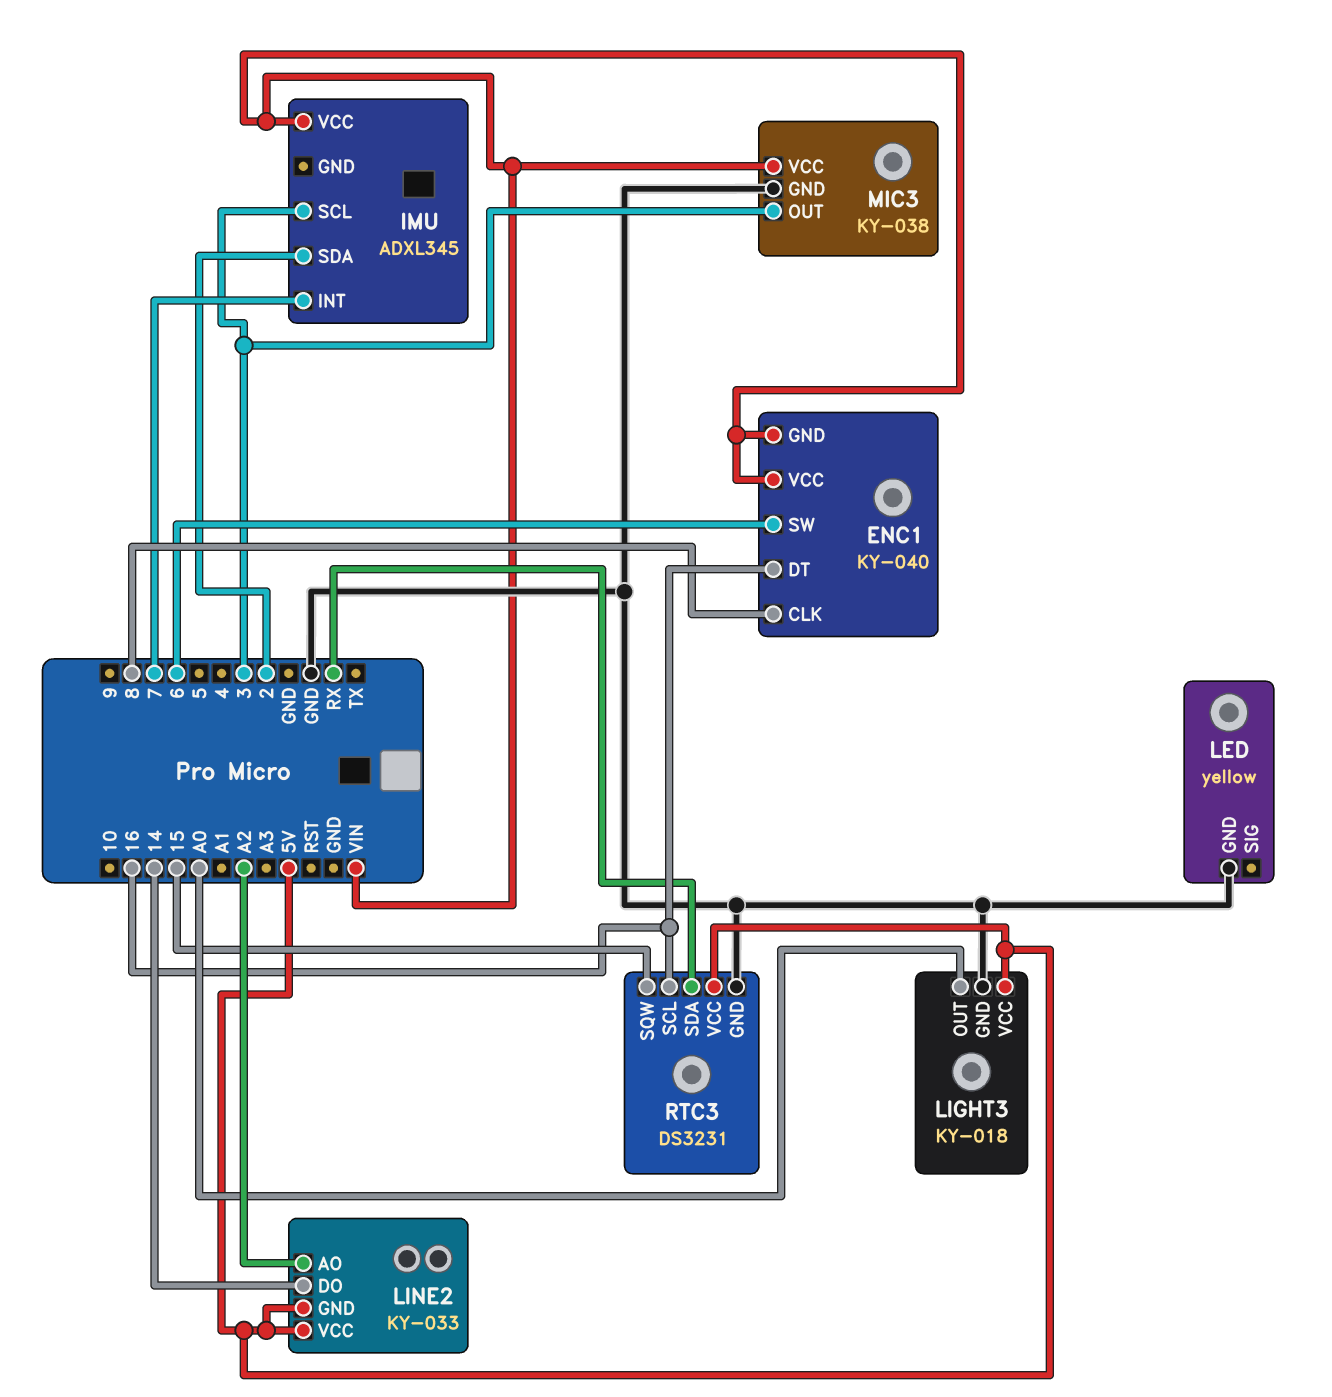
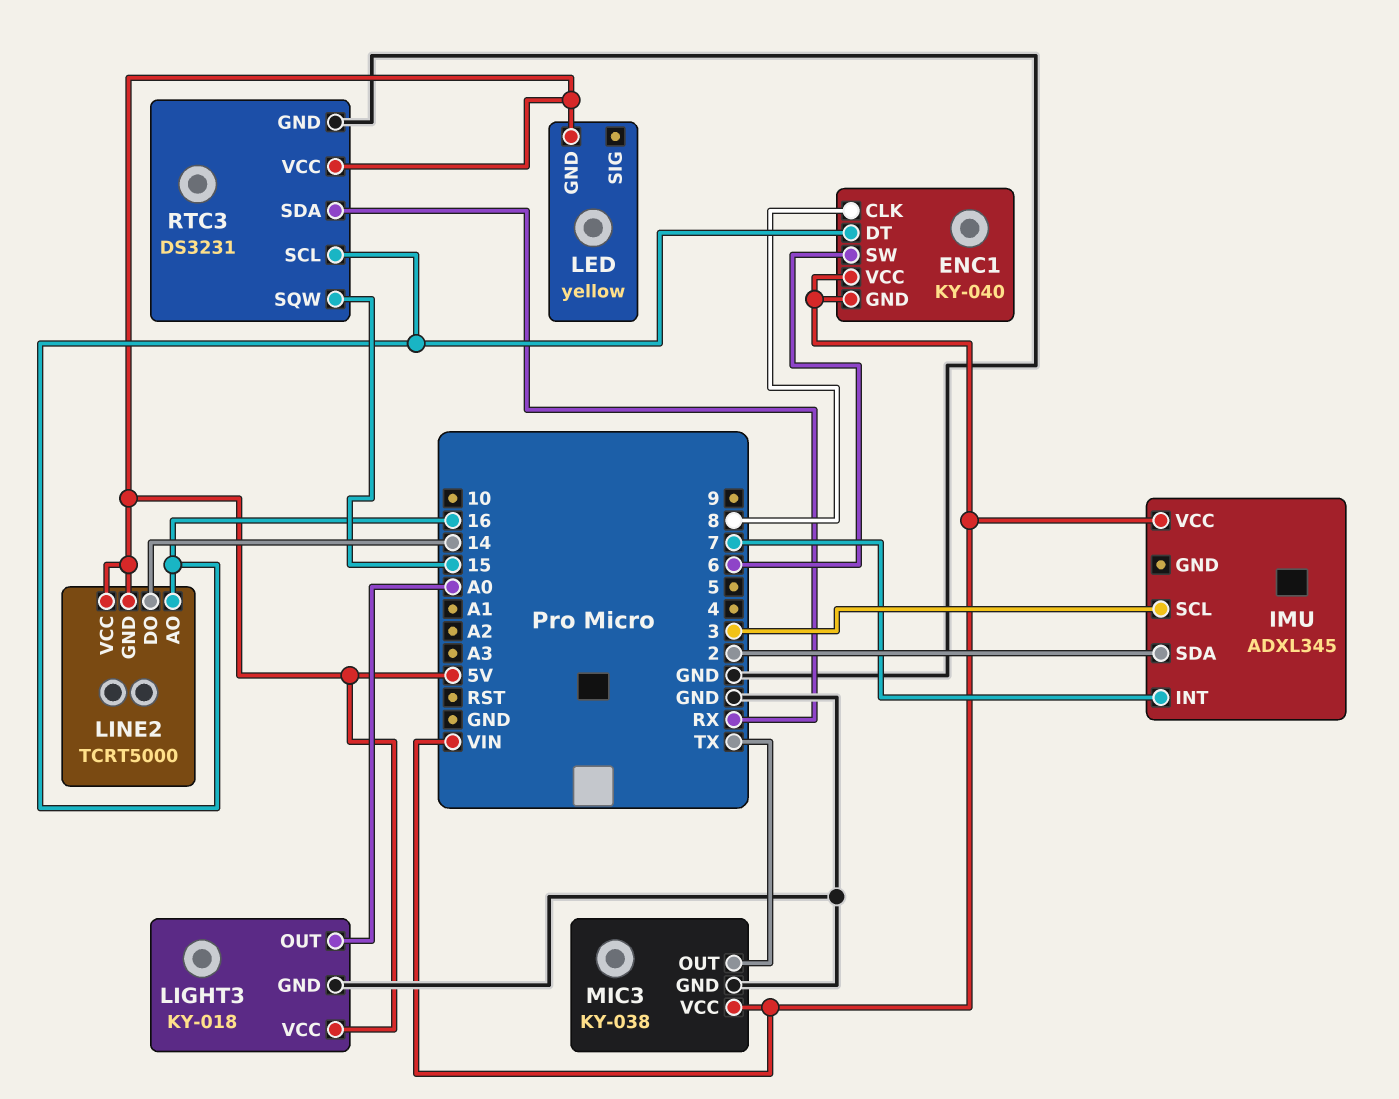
LED pin GND: GND -> 5V
LINE2: KY-033 -> TCRT5000
LINE2 pin AO: A2 -> 16
MIC3 pin OUT: 3 -> TX

